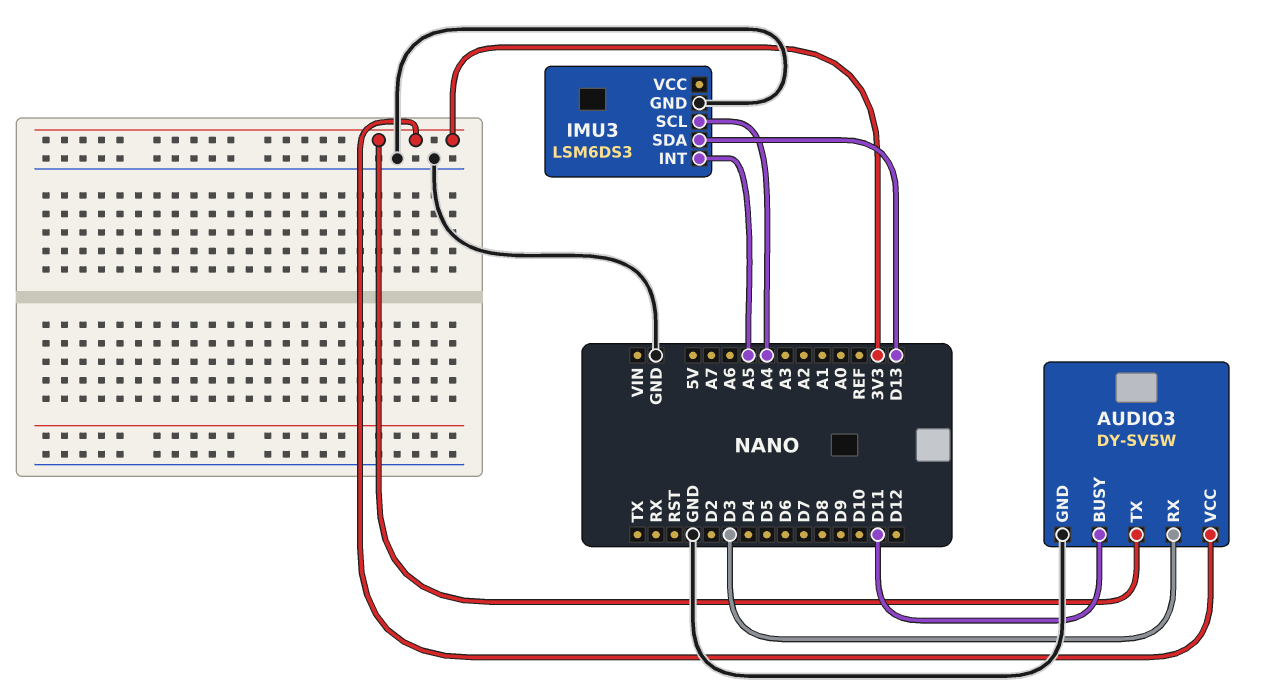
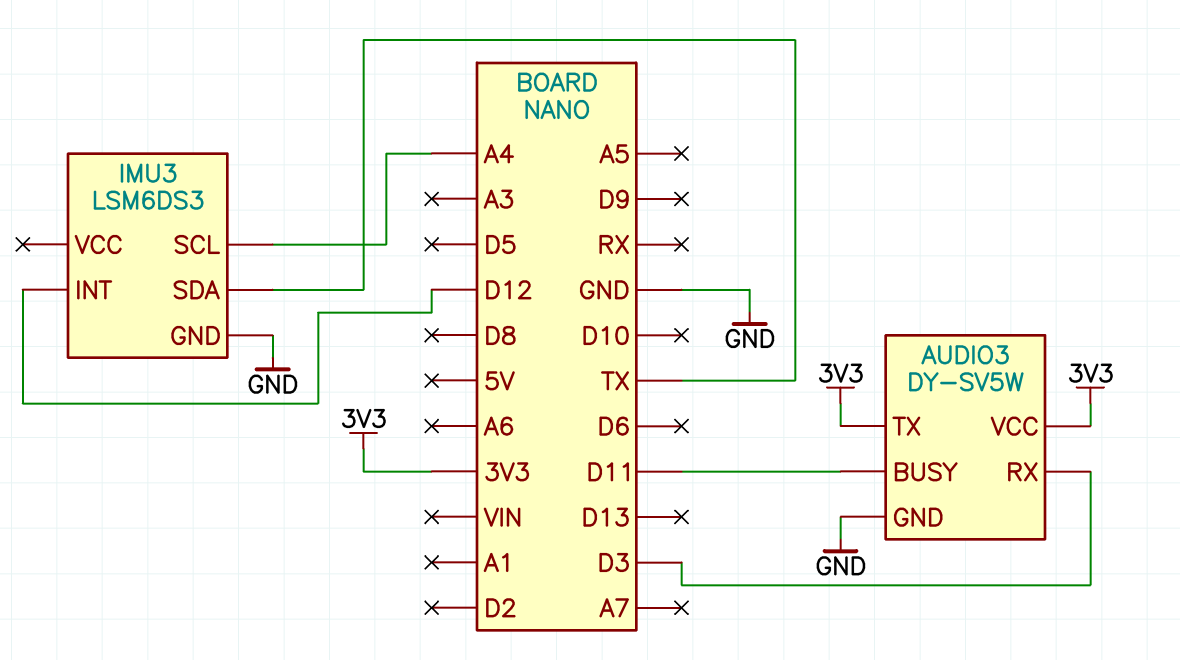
IMU3 pin INT: A5 -> D12
IMU3 pin SDA: D13 -> TX

